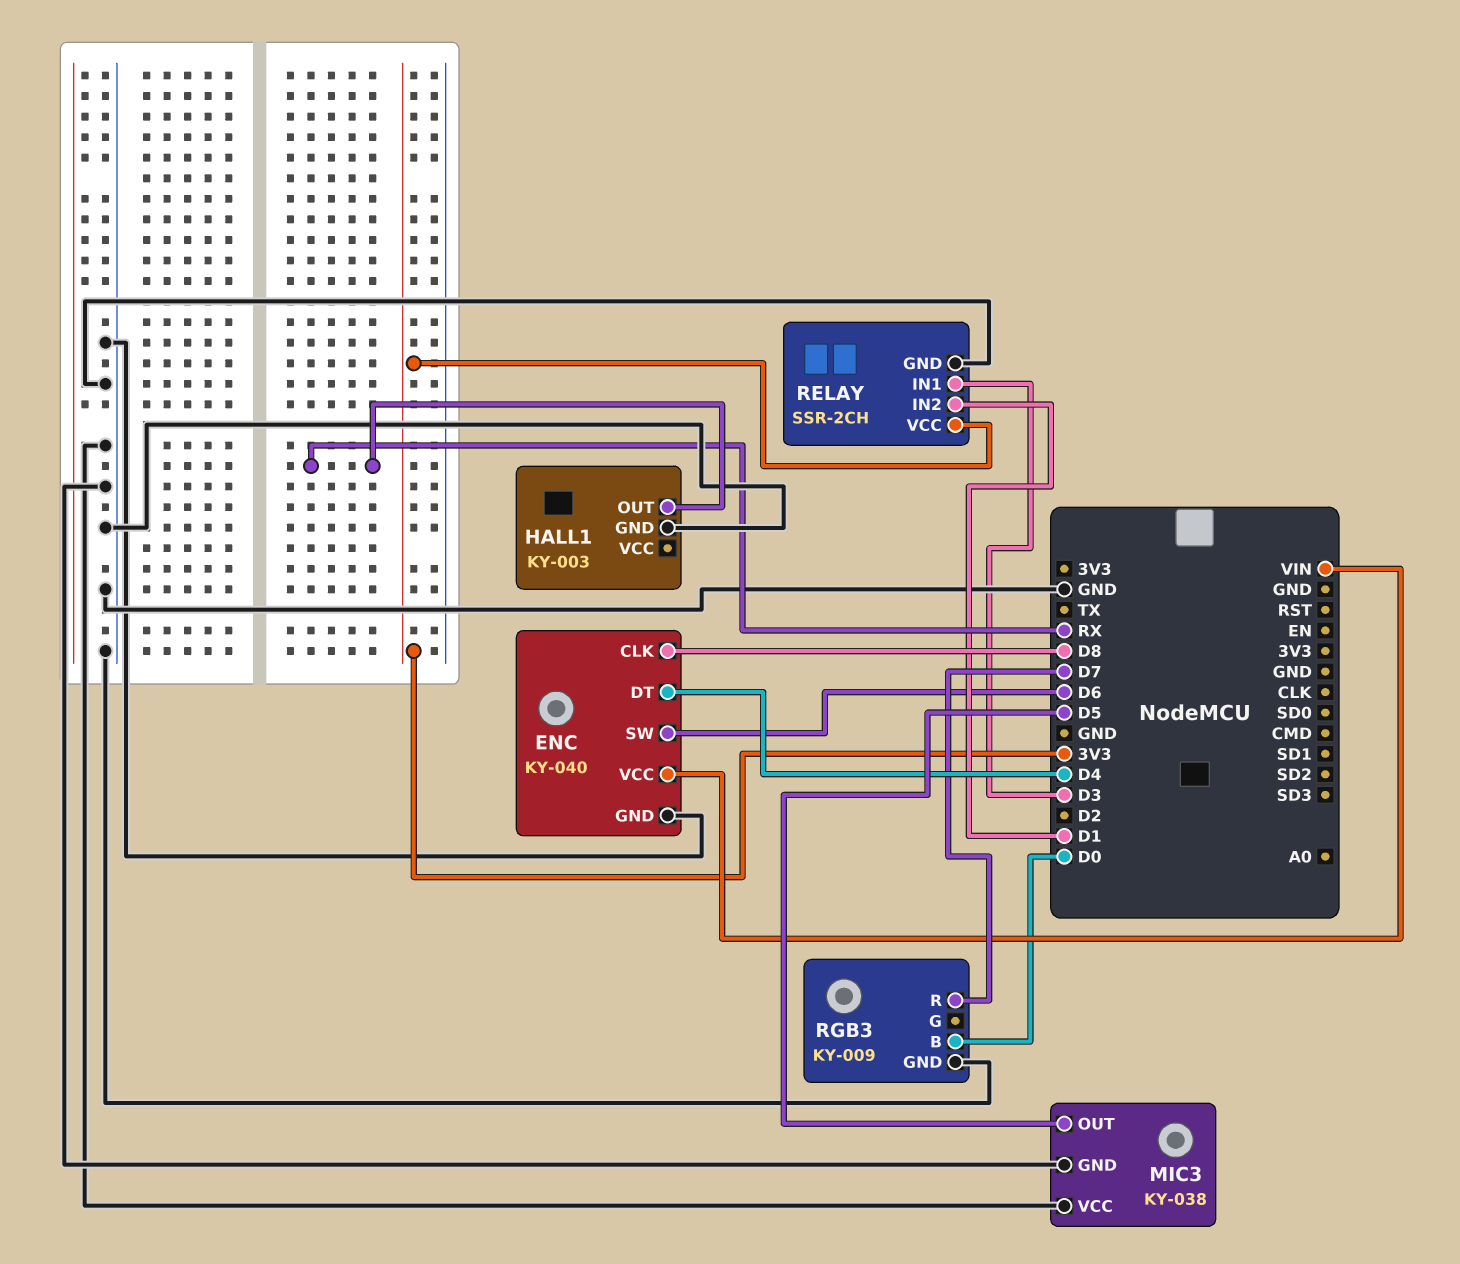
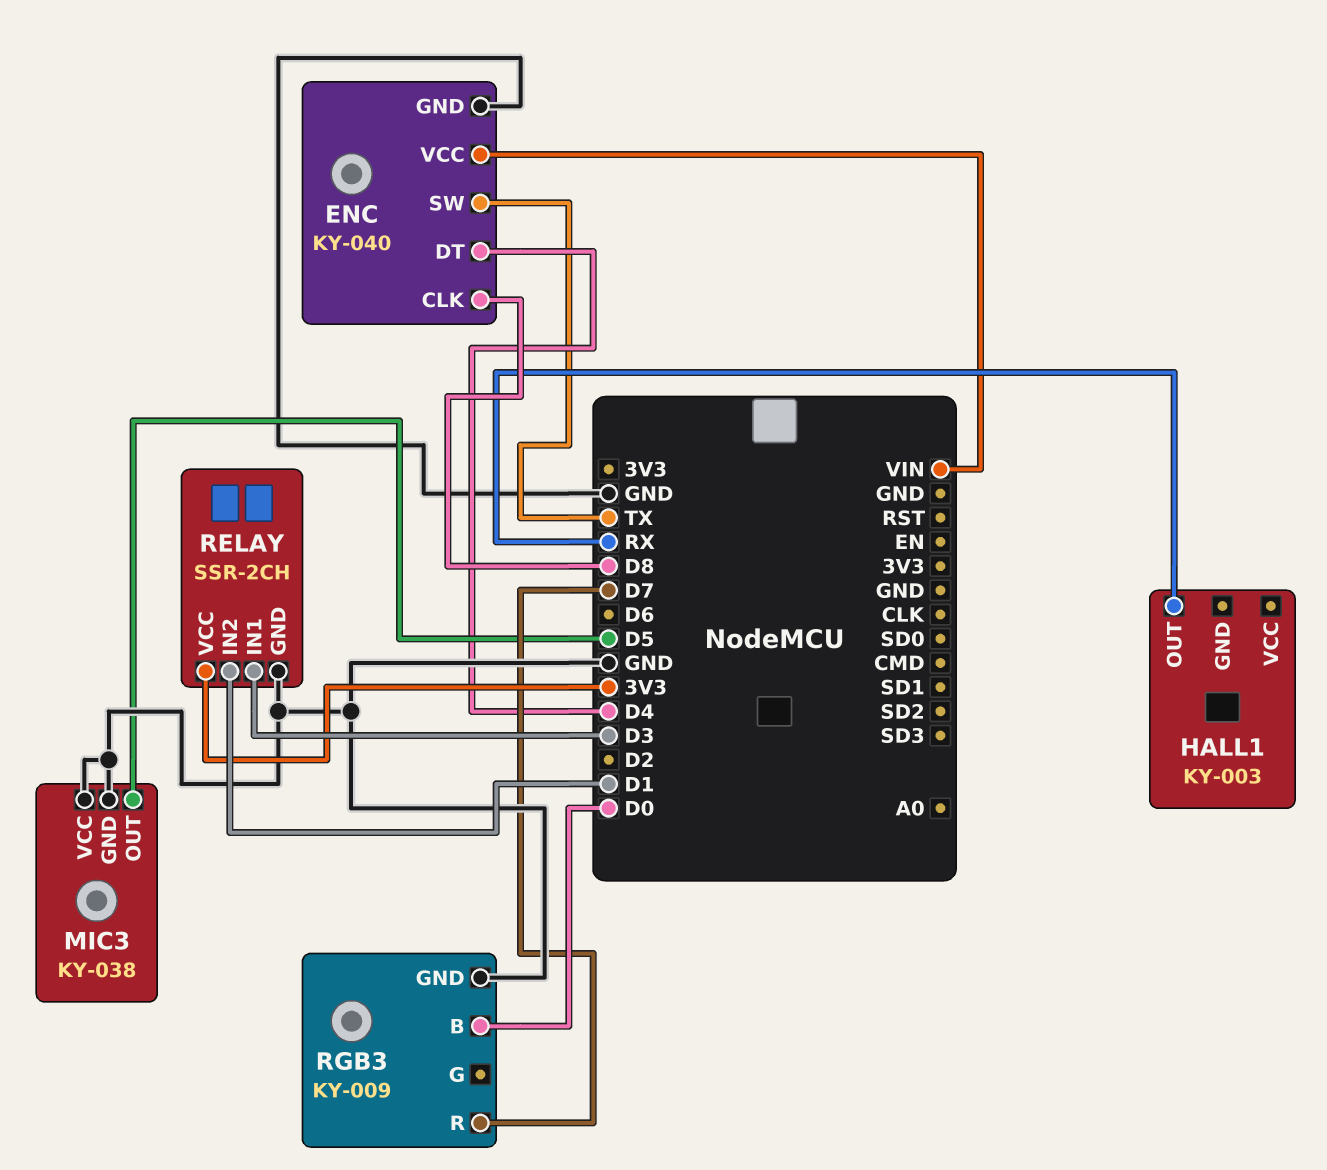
ENC pin SW: D6 -> TX
HALL1 pin GND: GND -> none

